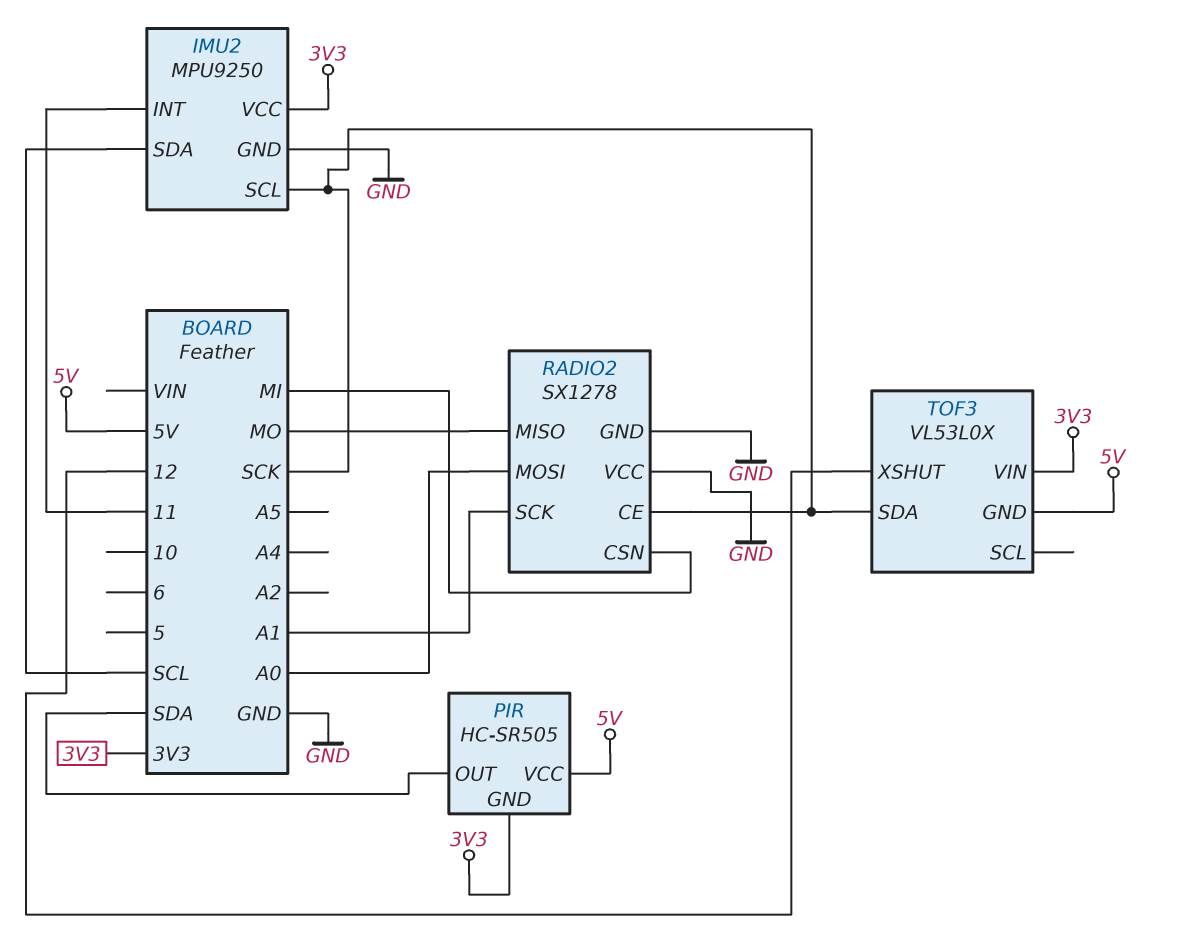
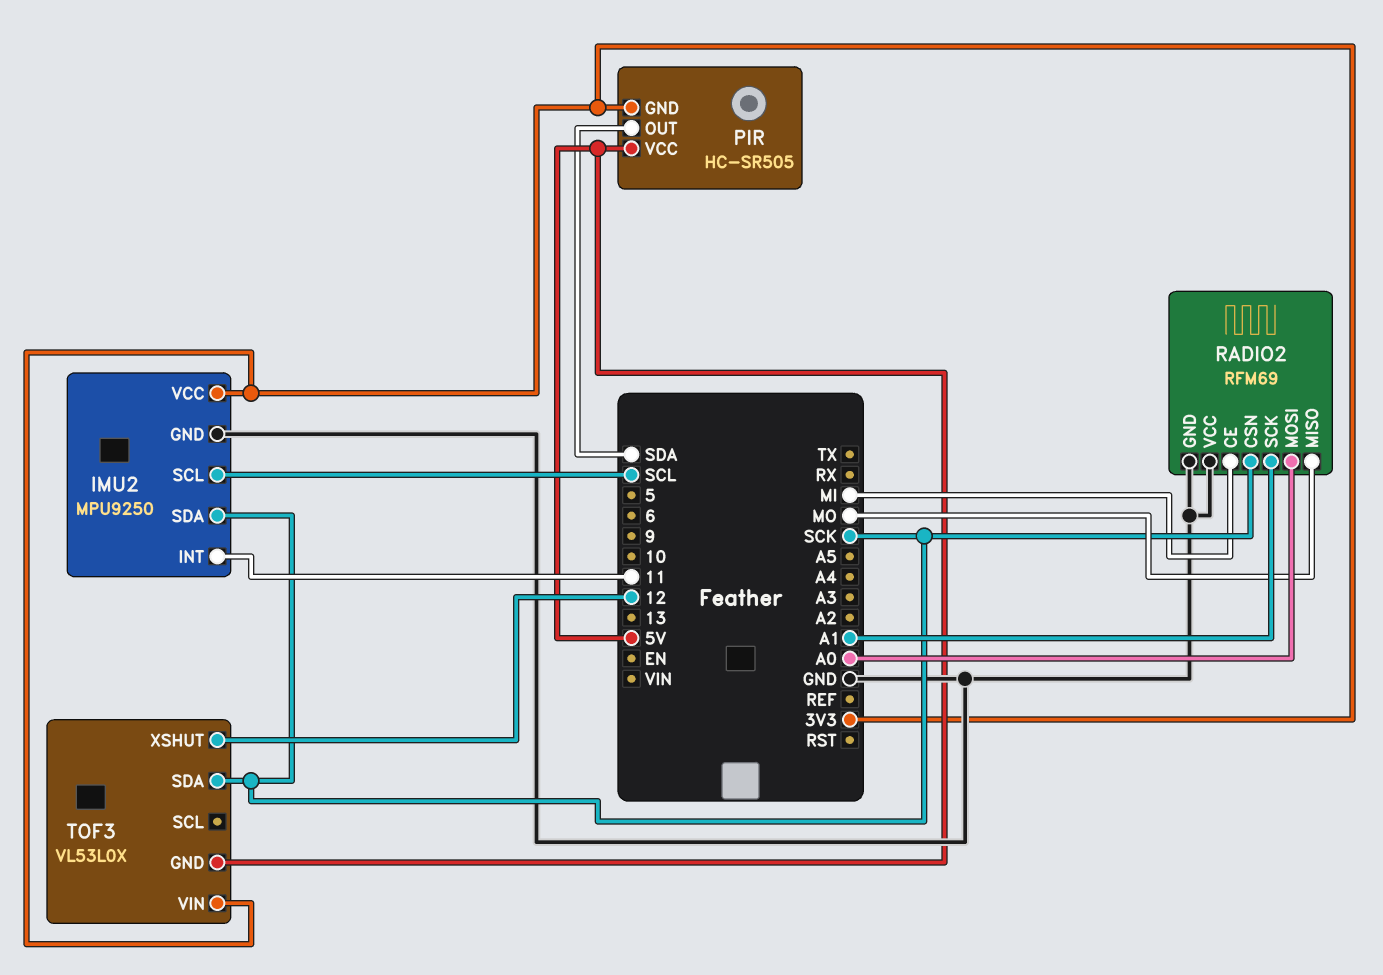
IMU2 pin SCL: SCK -> SCL
IMU2 pin SDA: SCL -> SCK
RADIO2: SX1278 -> RFM69
RADIO2 pin CE: SCK -> MI
RADIO2 pin CSN: MI -> SCK

